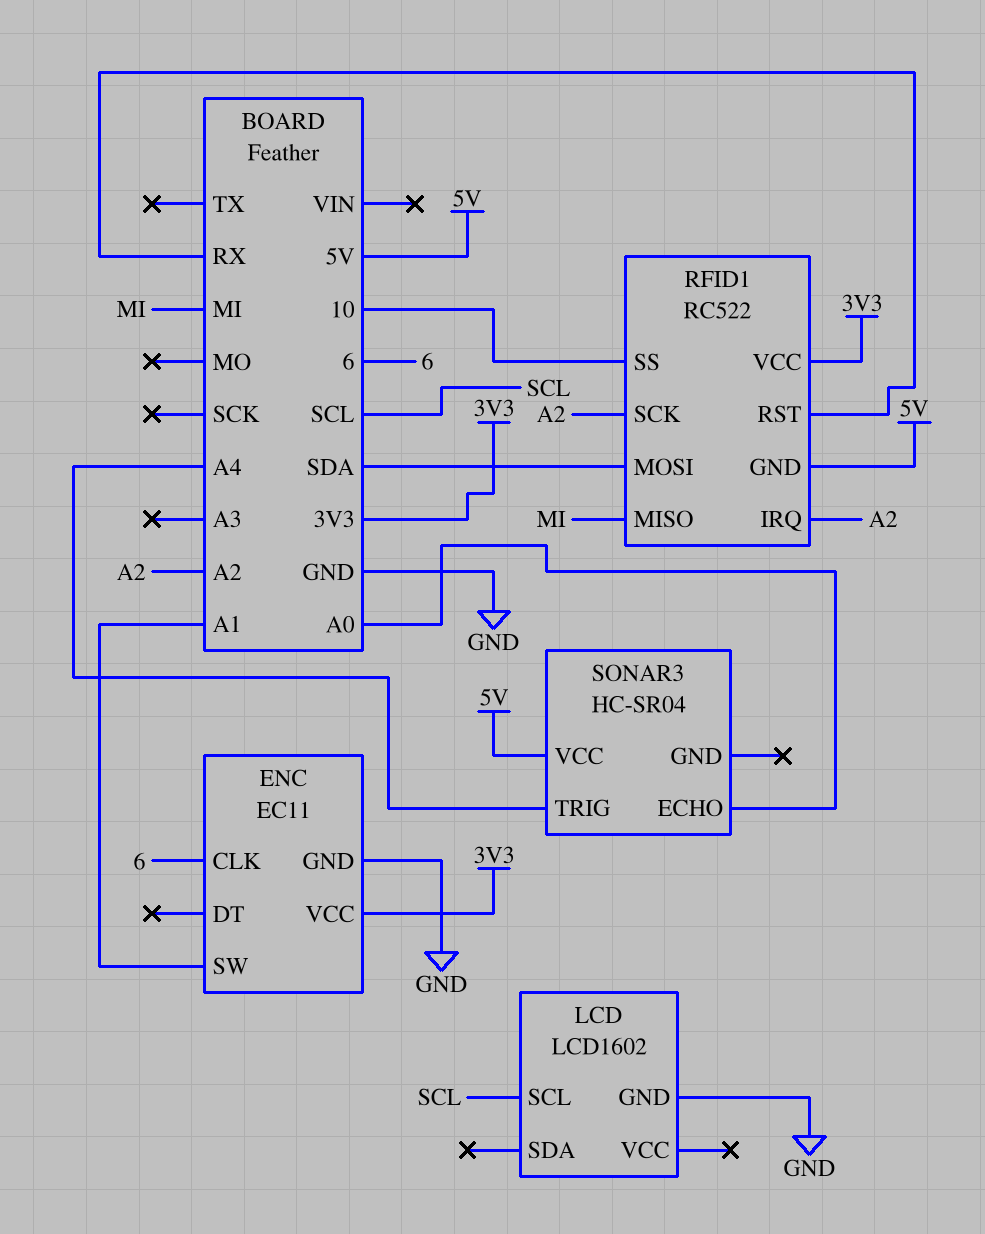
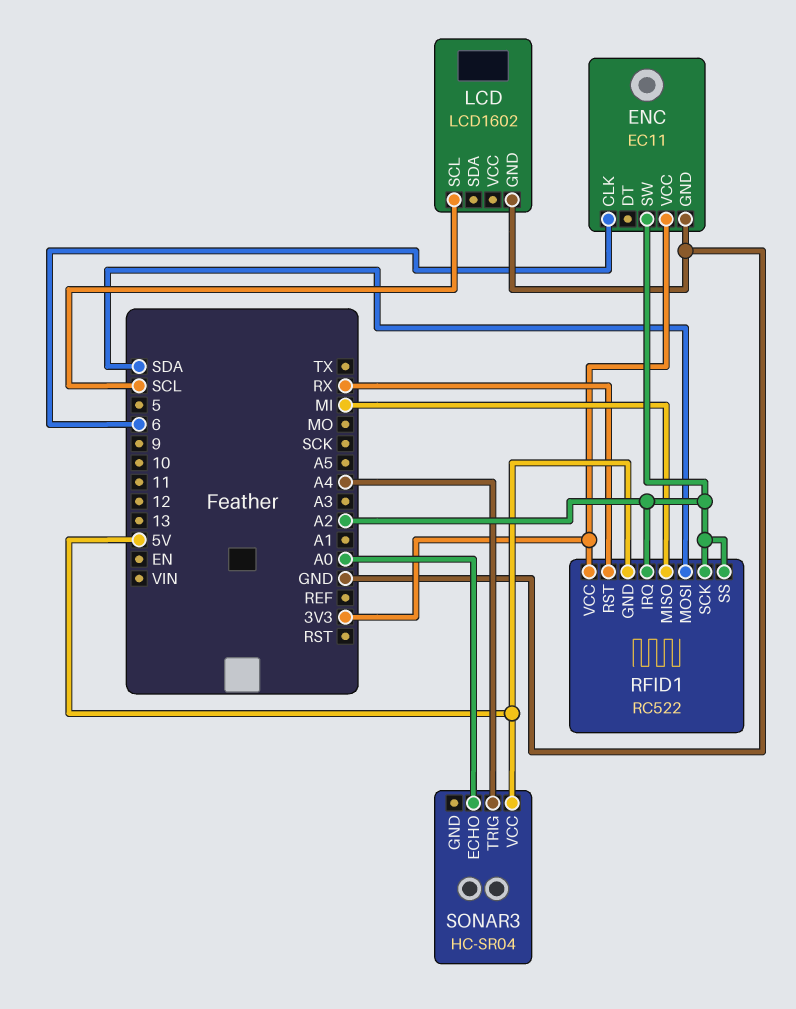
ENC pin SW: A1 -> A2
RFID1 pin SS: 10 -> A2

